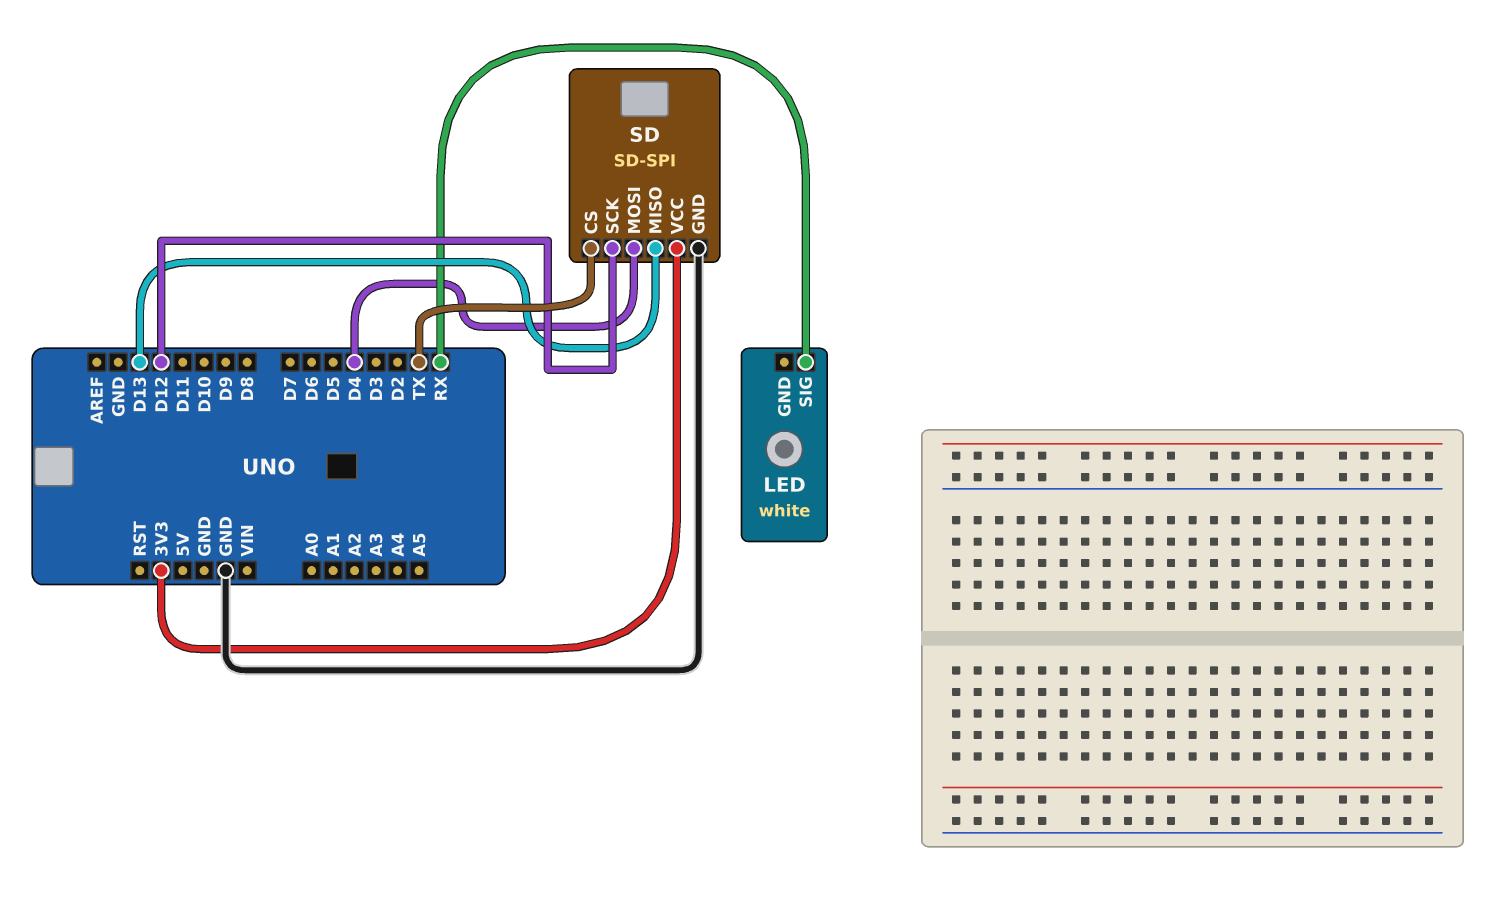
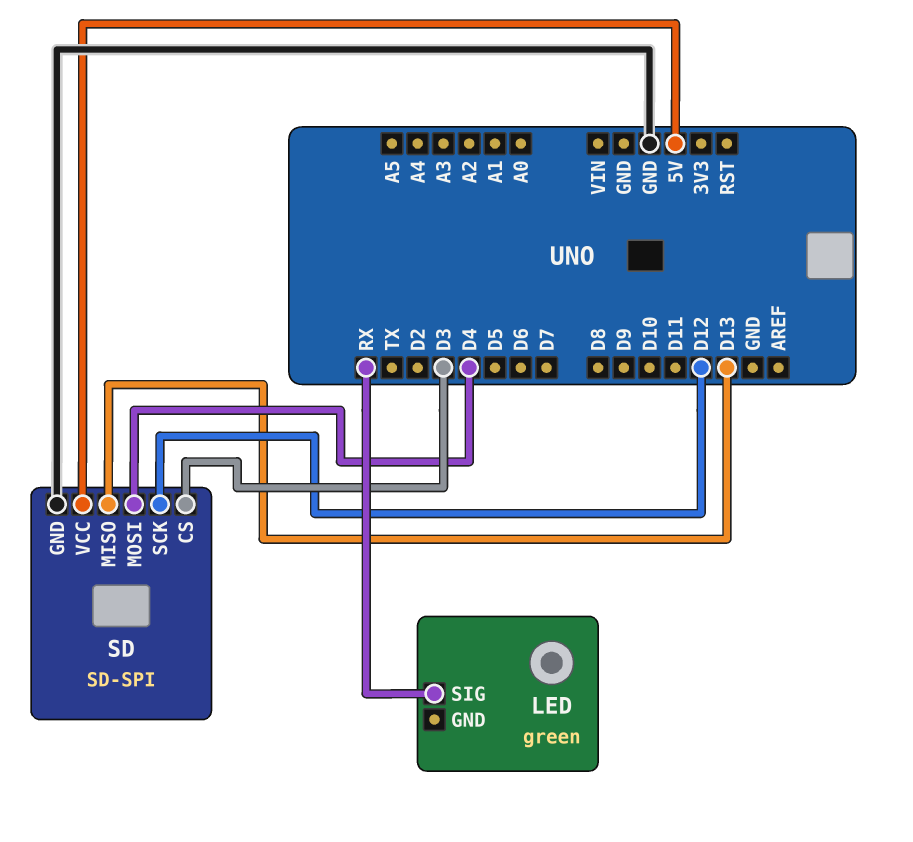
LED: white -> green
SD pin CS: TX -> D3
SD pin VCC: 3V3 -> 5V

